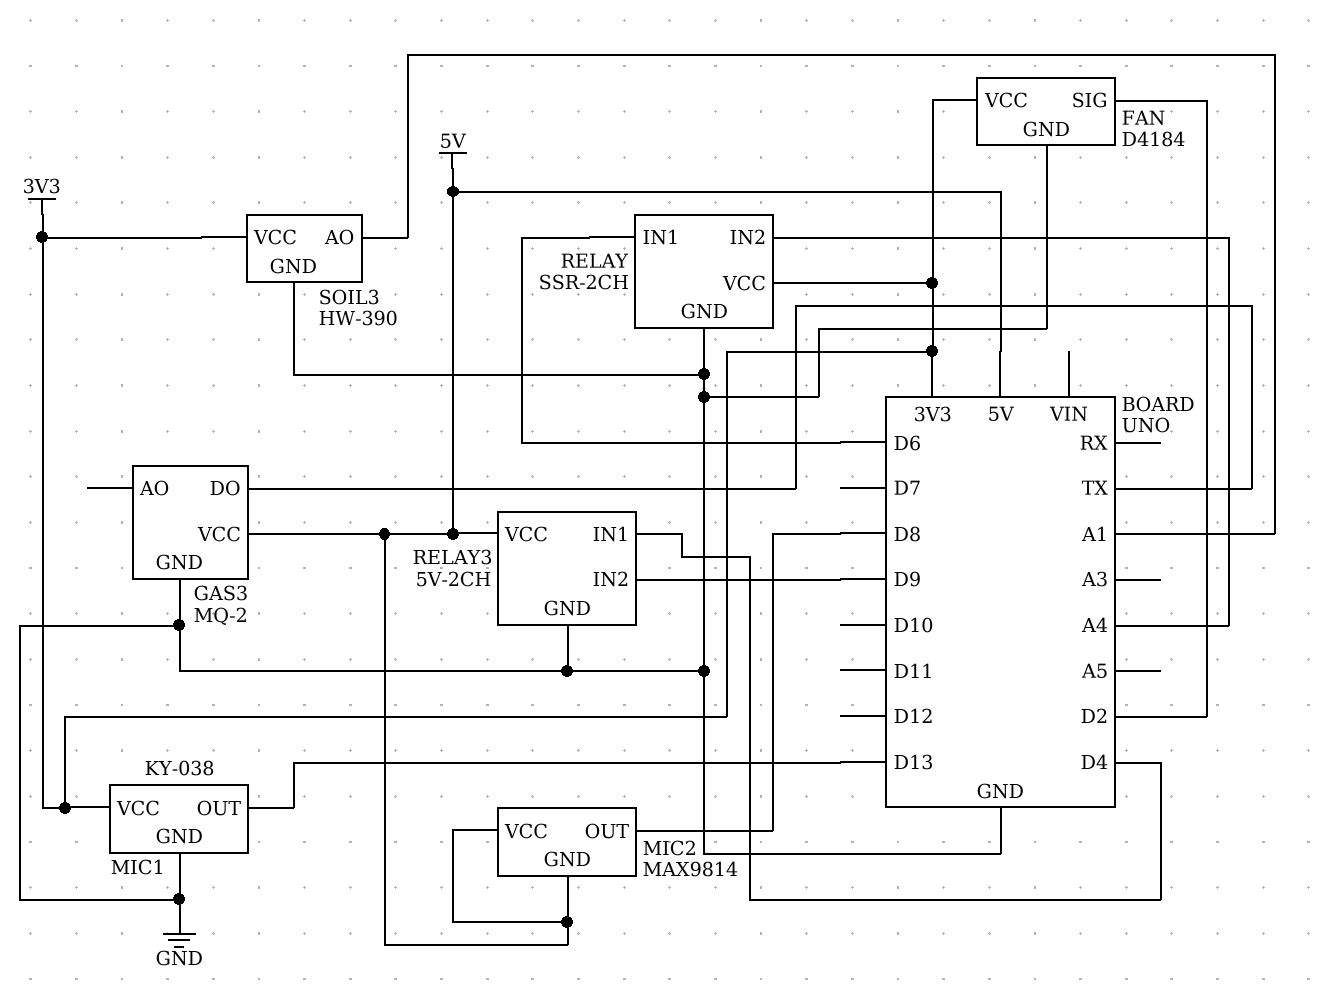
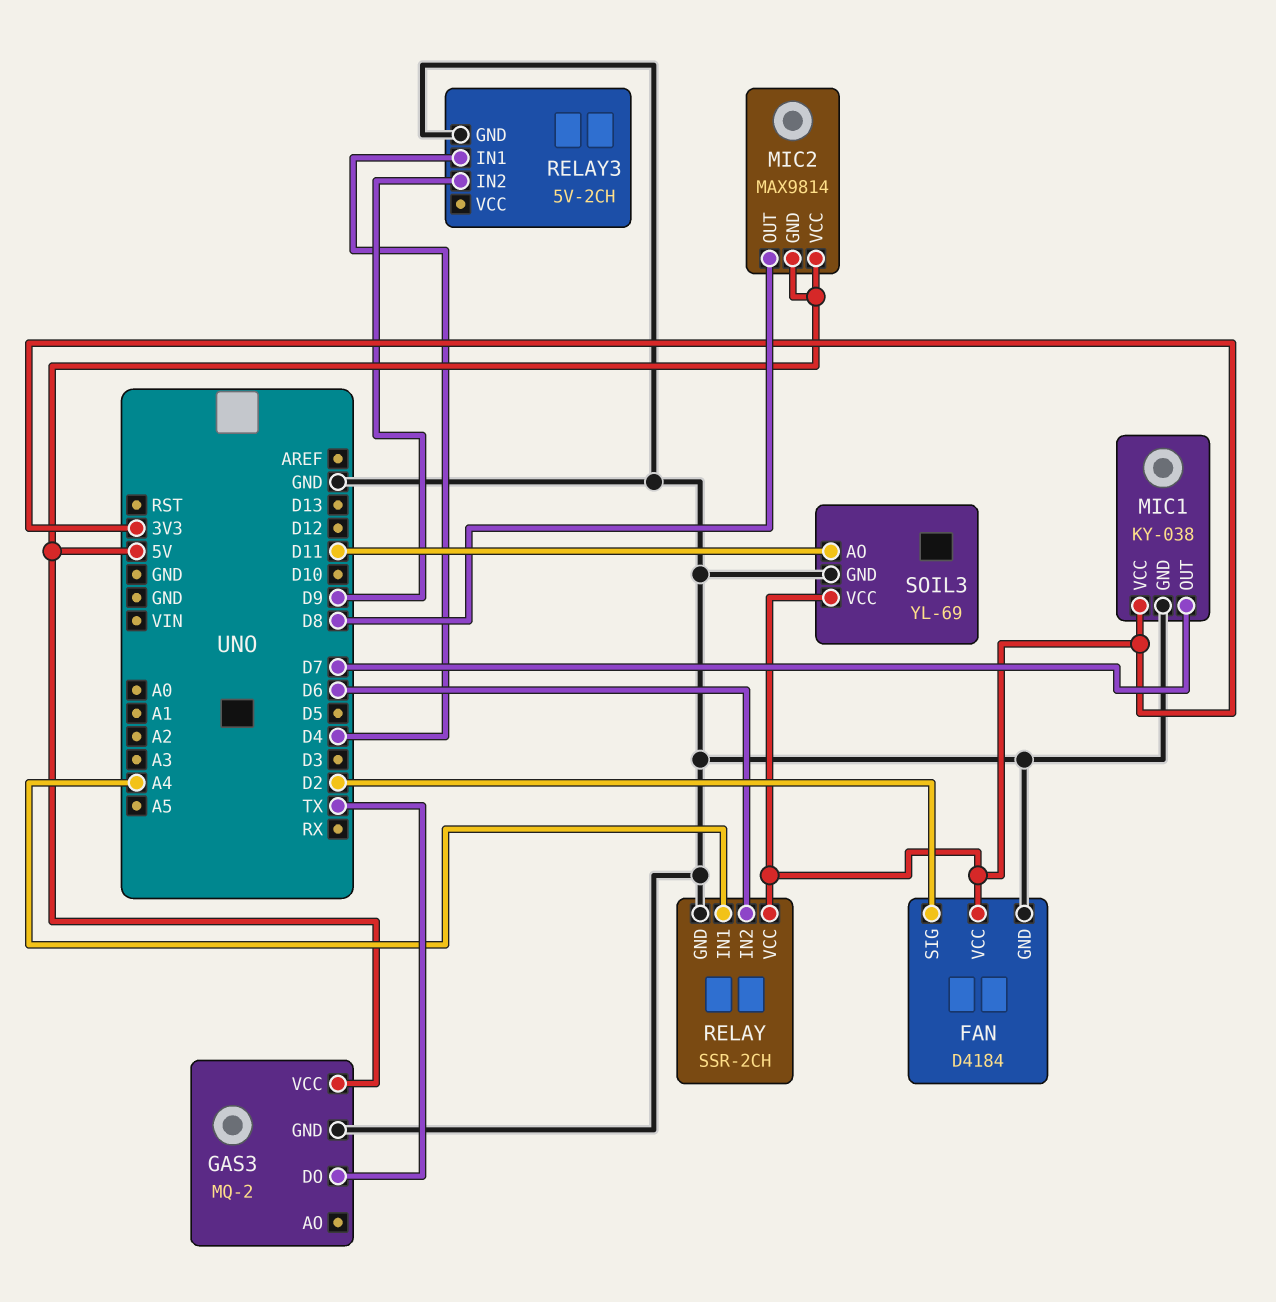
MIC1 pin OUT: D13 -> D7
RELAY pin IN1: D6 -> A4
RELAY pin IN2: A4 -> D6
RELAY3 pin VCC: 5V -> none
SOIL3: HW-390 -> YL-69
SOIL3 pin AO: A1 -> D11

